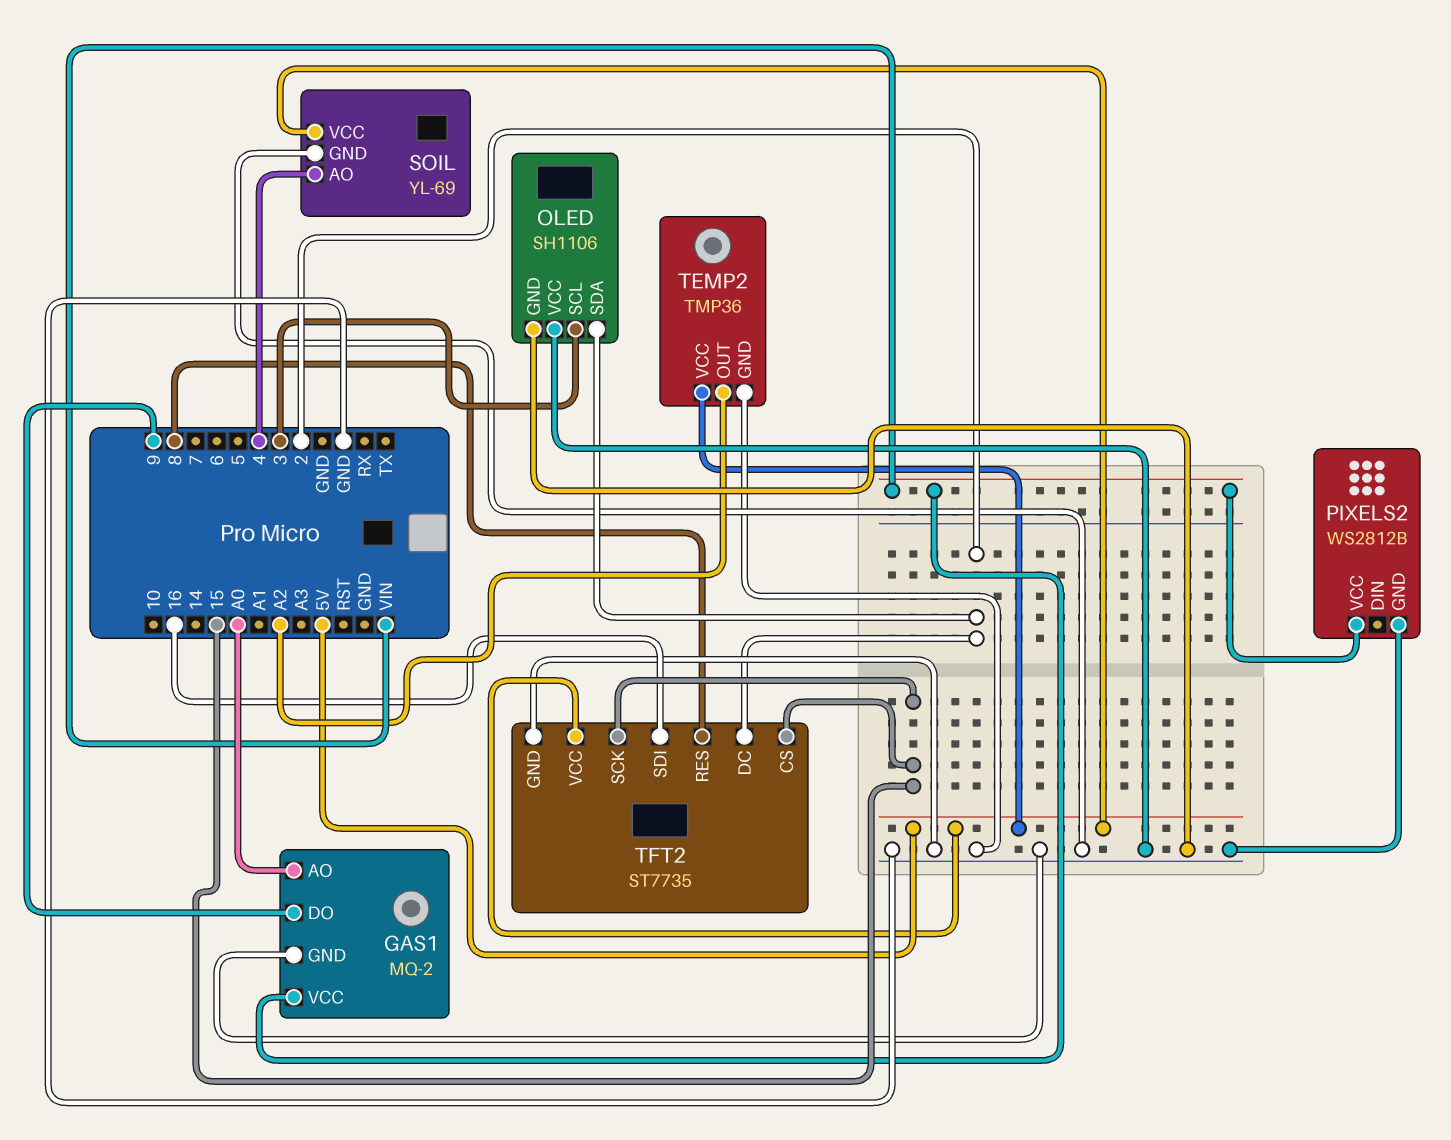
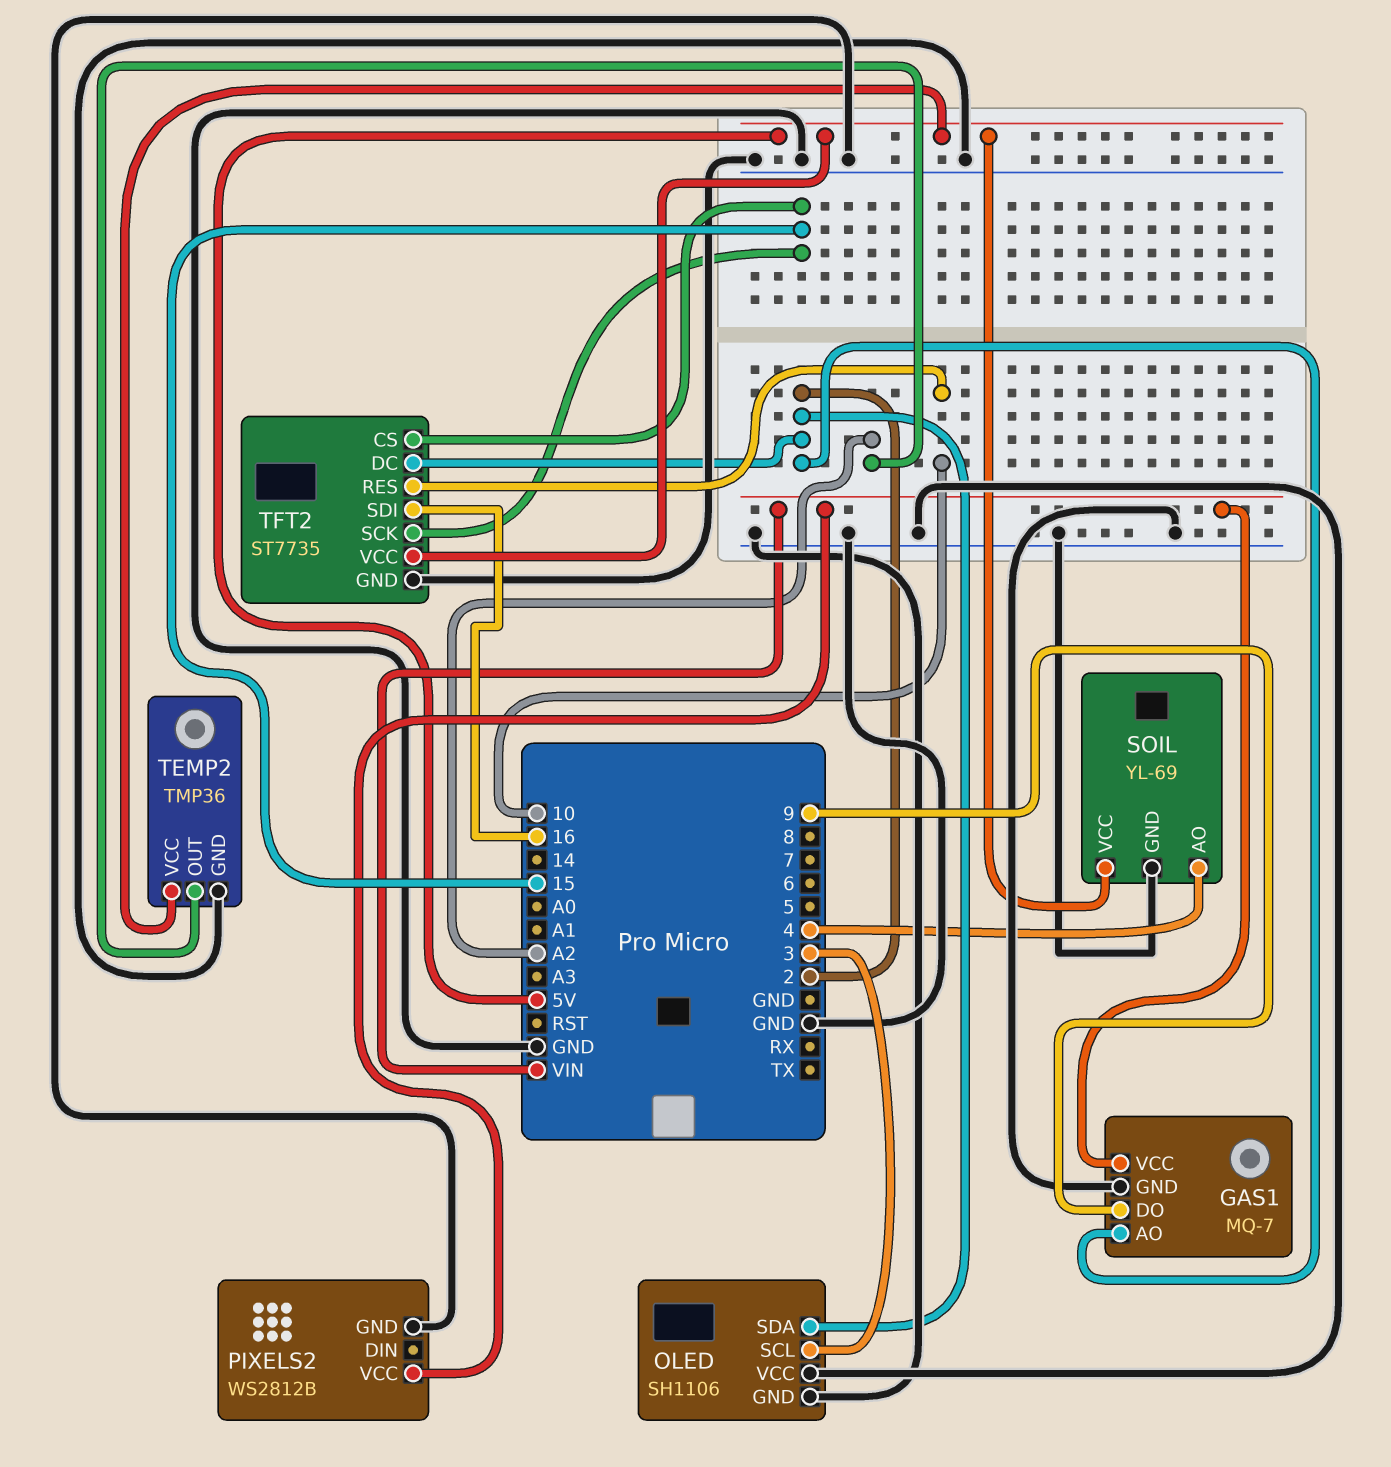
GAS1: MQ-2 -> MQ-7
GAS1 pin AO: A0 -> 2
TFT2 pin RES: 8 -> 10

